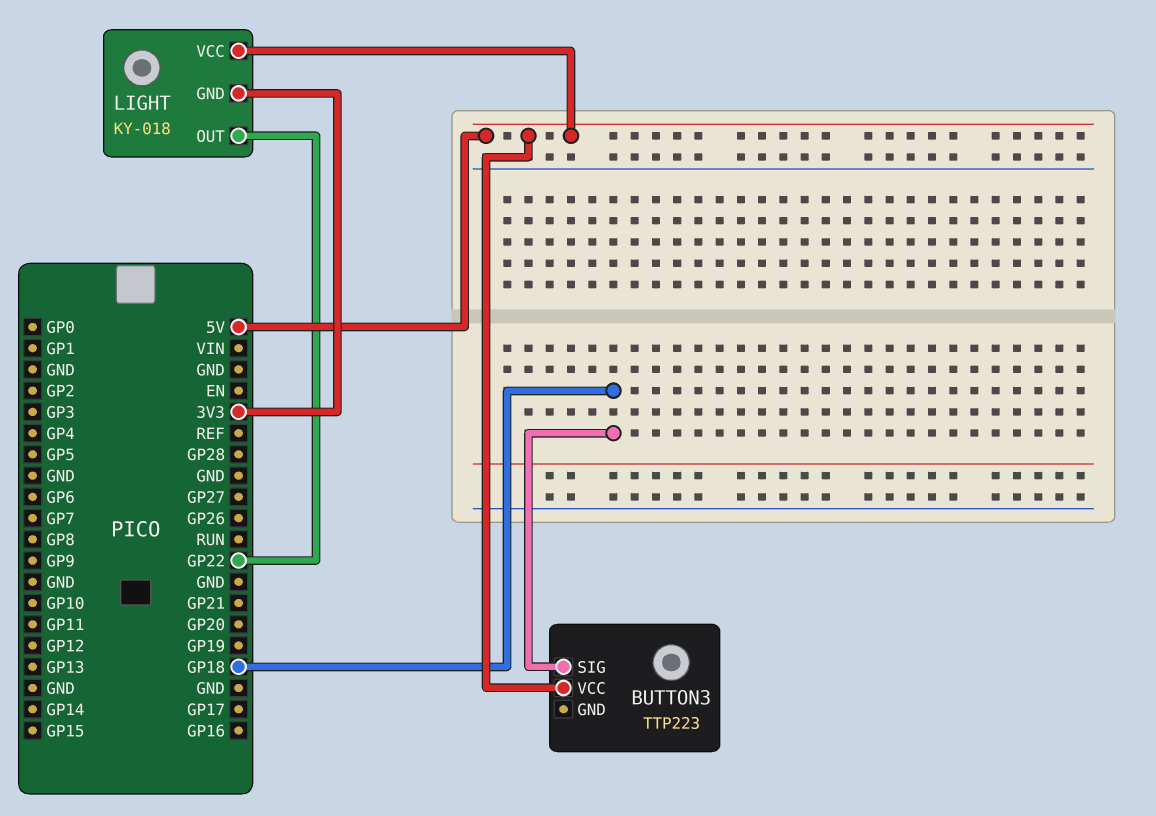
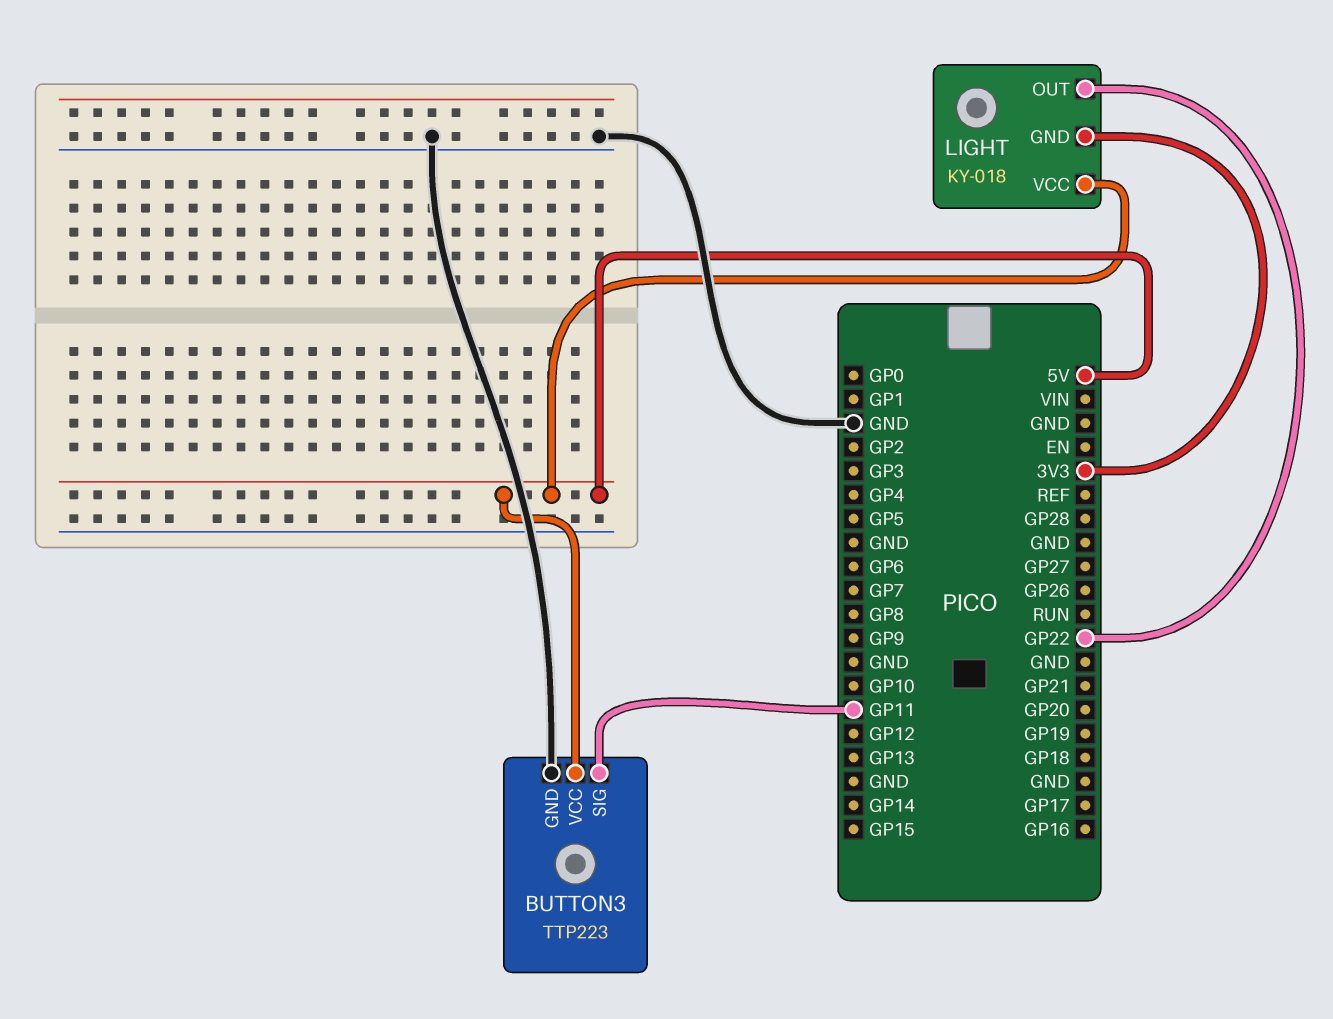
BUTTON3 pin GND: none -> GND
BUTTON3 pin SIG: GP18 -> GP11

